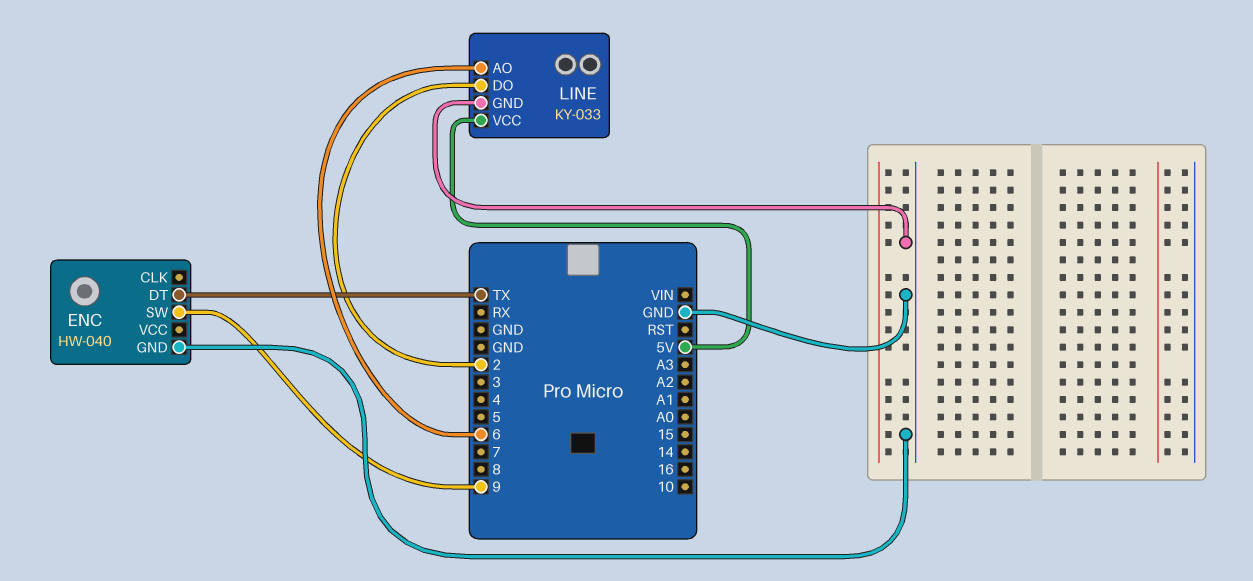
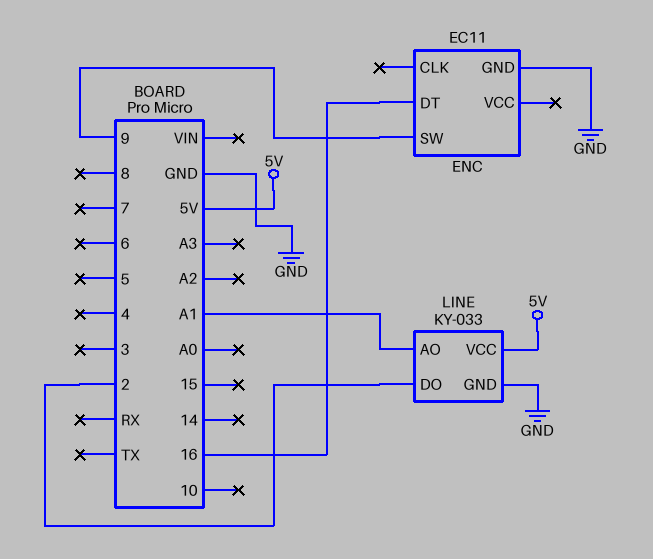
ENC: HW-040 -> EC11
ENC pin DT: TX -> 16
LINE pin AO: 6 -> A1

